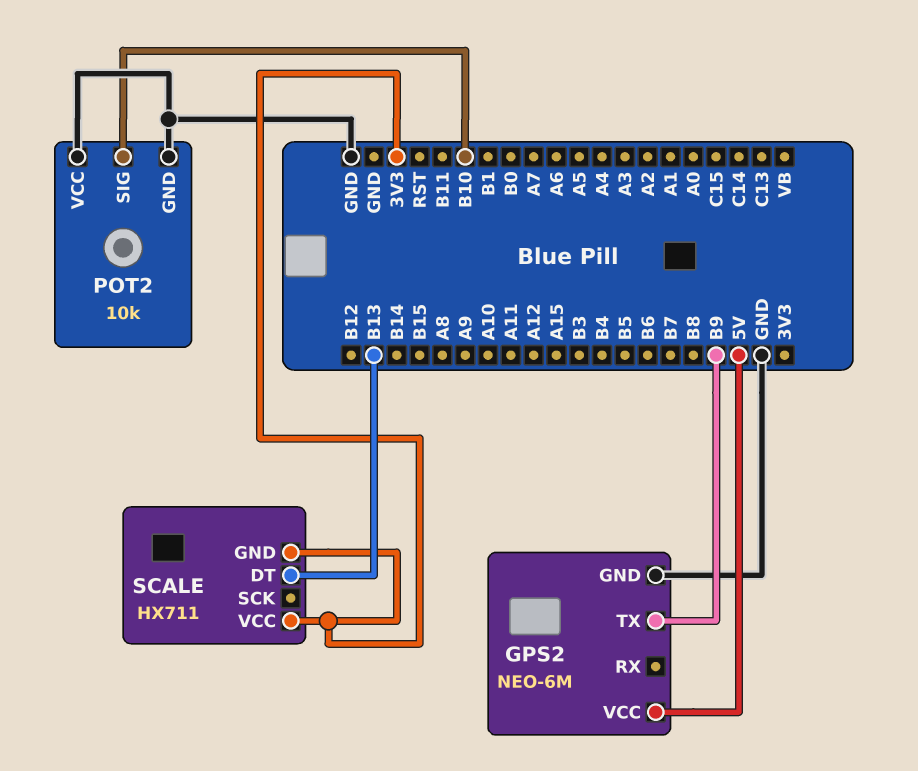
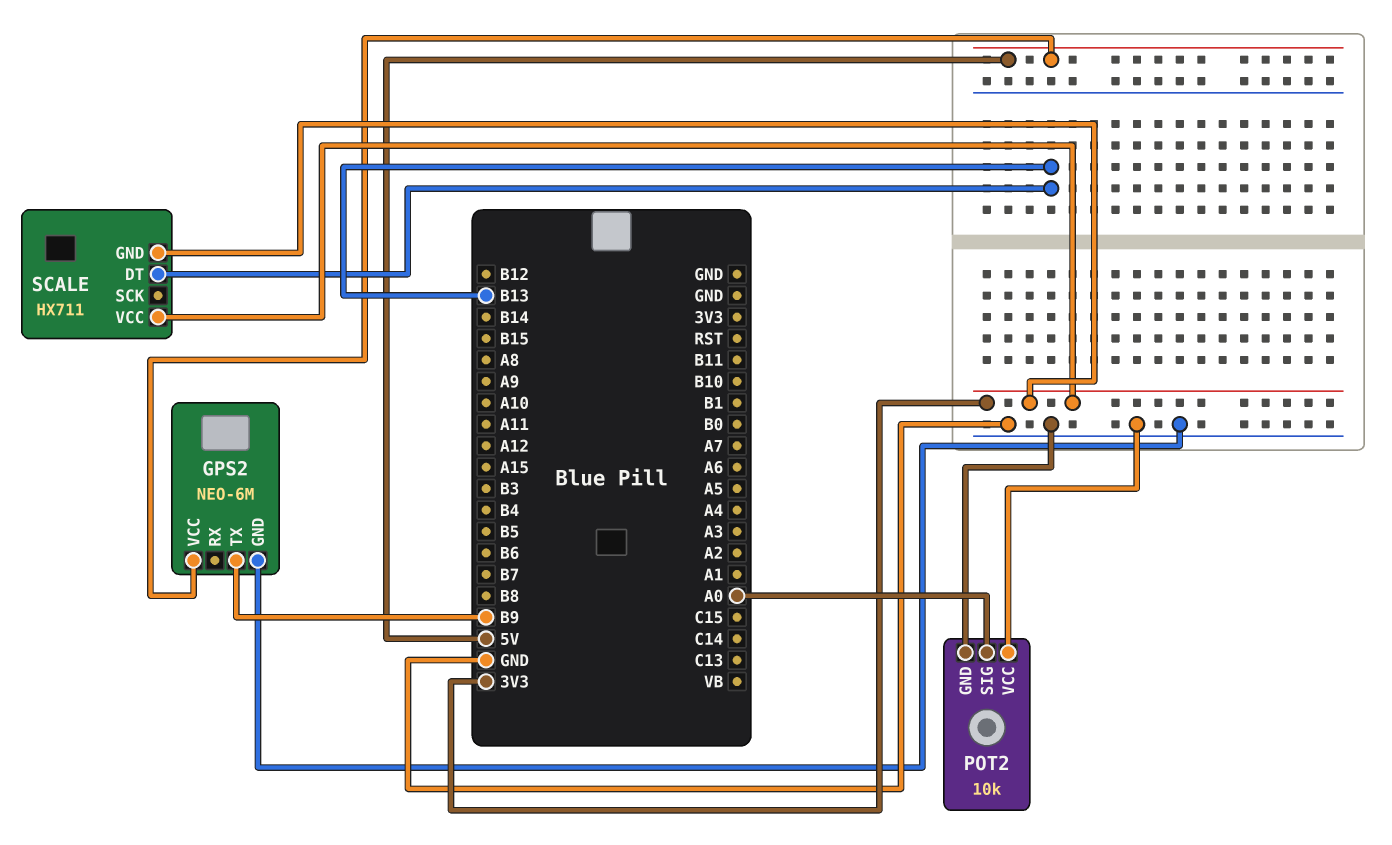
POT2 pin SIG: B10 -> A0

